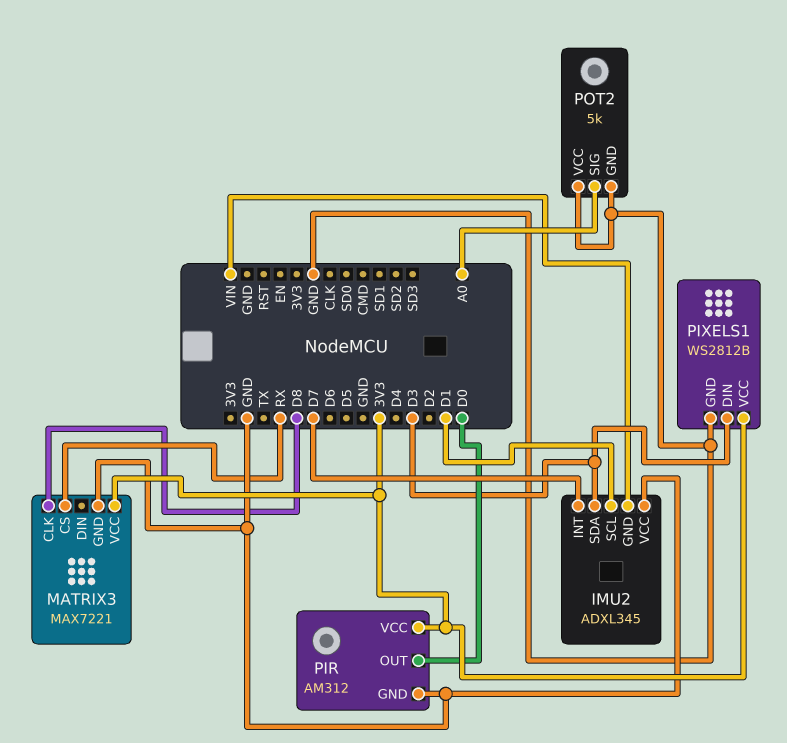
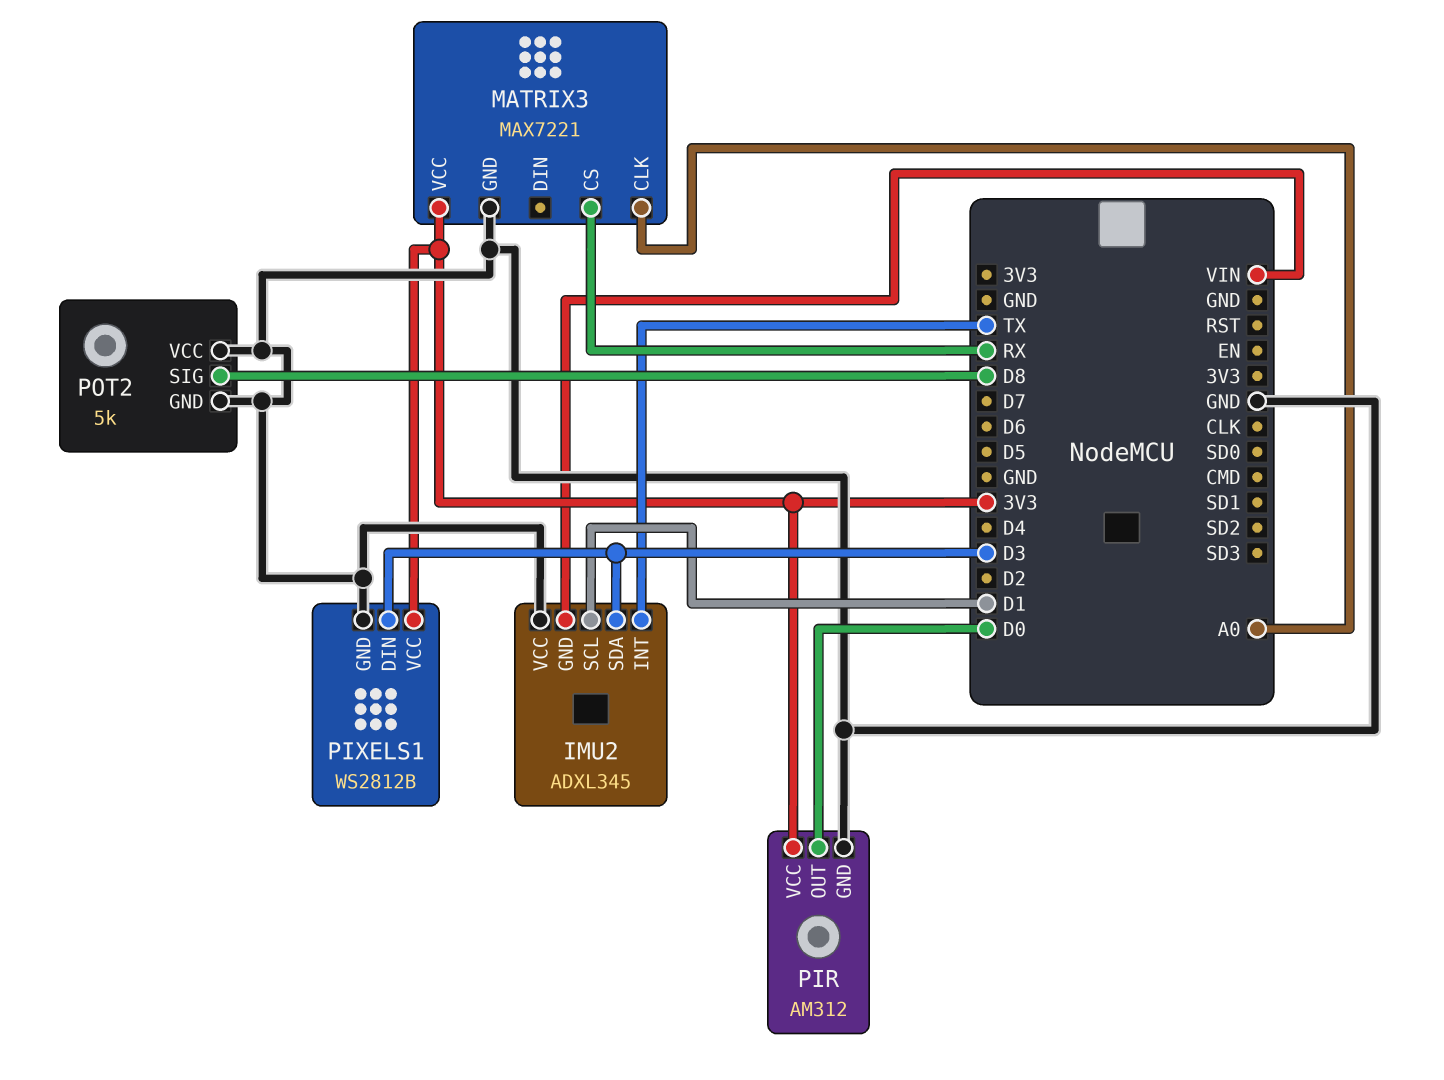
IMU2 pin INT: D7 -> TX
MATRIX3 pin CLK: D8 -> A0
POT2 pin SIG: A0 -> D8

